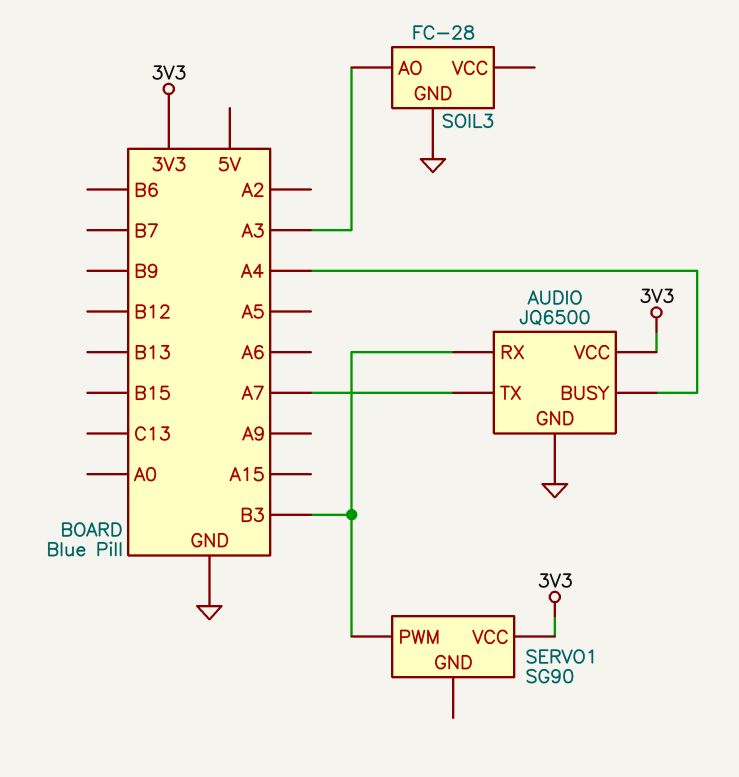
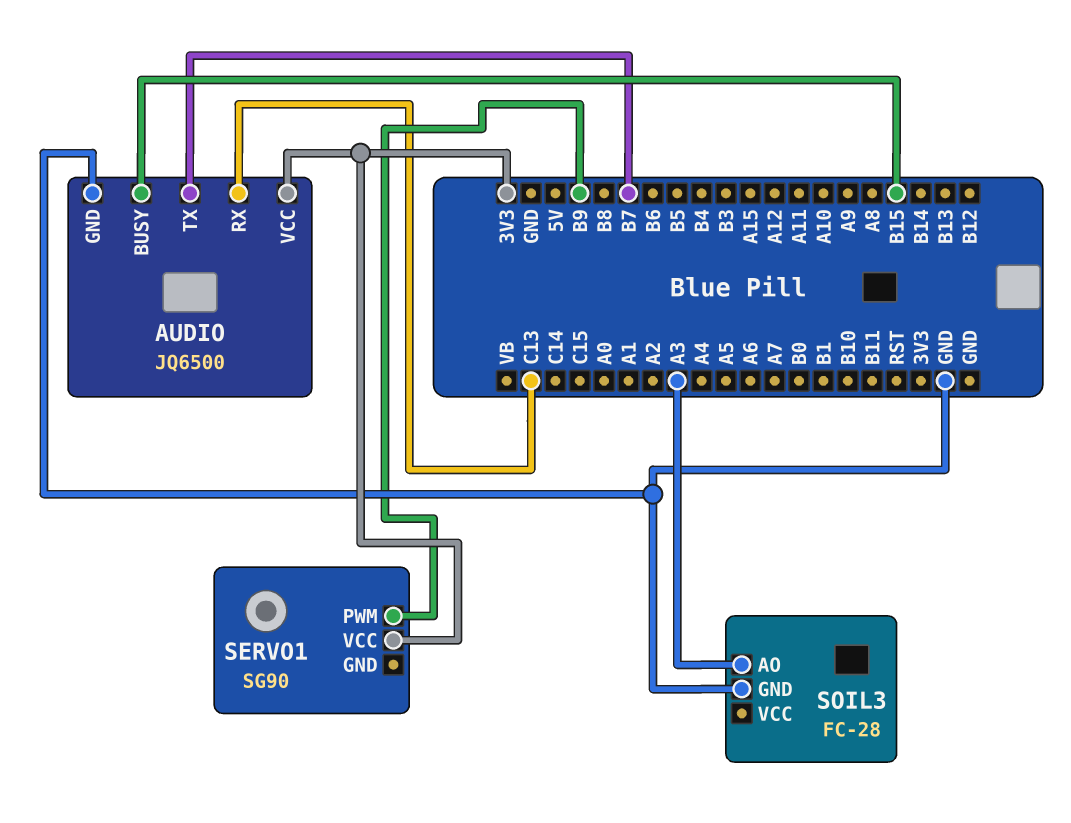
AUDIO pin BUSY: A4 -> B15
AUDIO pin RX: B3 -> C13
AUDIO pin TX: A7 -> B7
SERVO1 pin PWM: B3 -> B9

